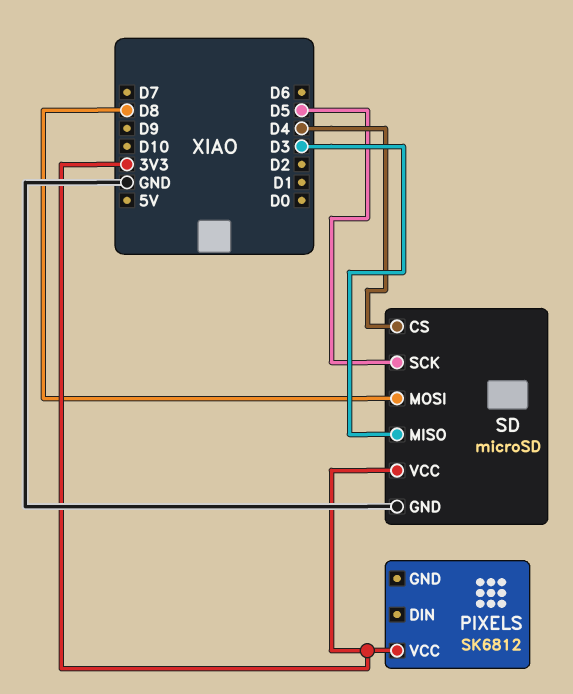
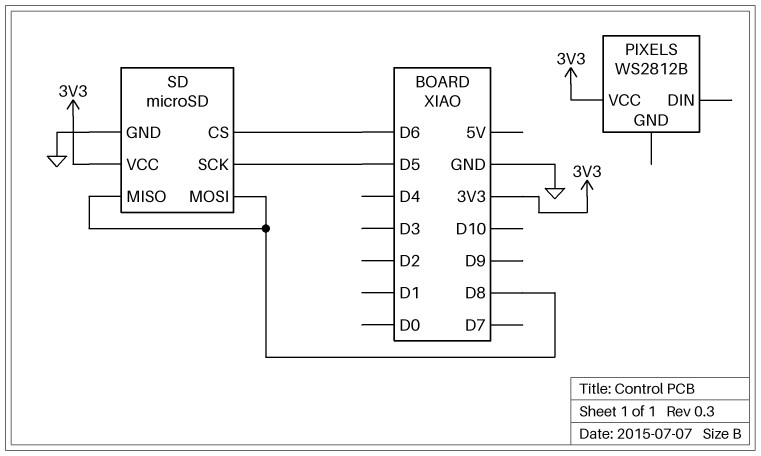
PIXELS: SK6812 -> WS2812B
SD pin CS: D4 -> D6
SD pin MISO: D3 -> D8

